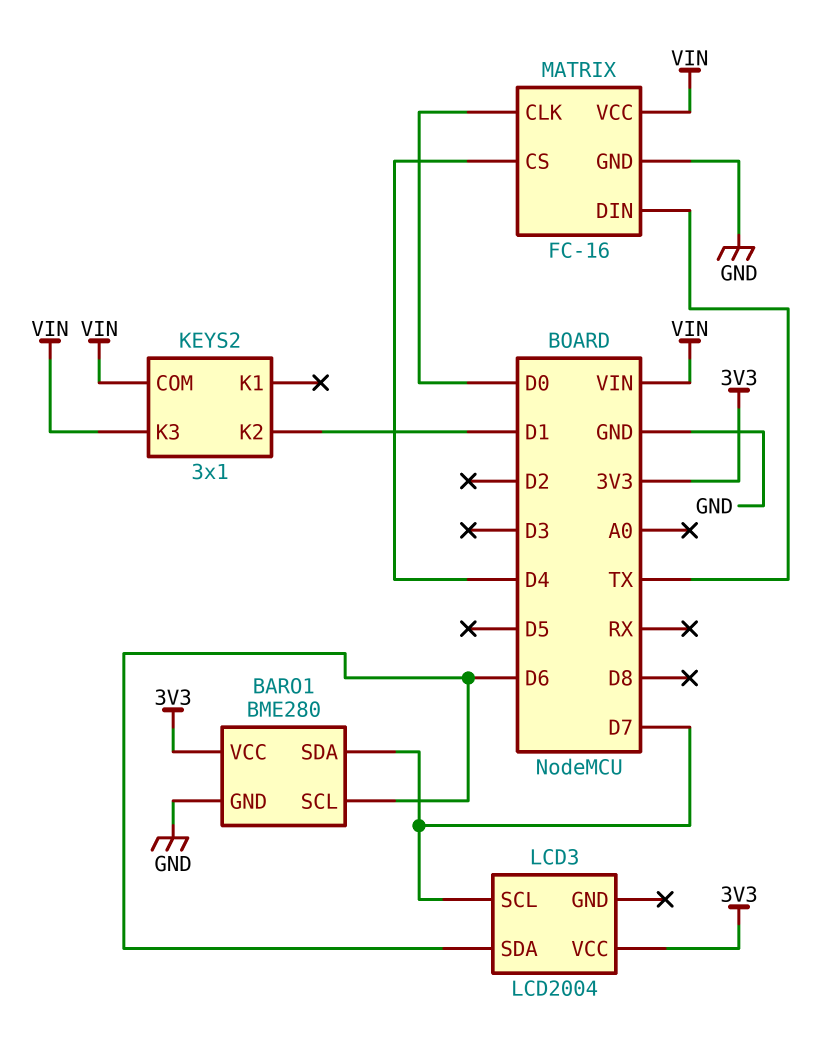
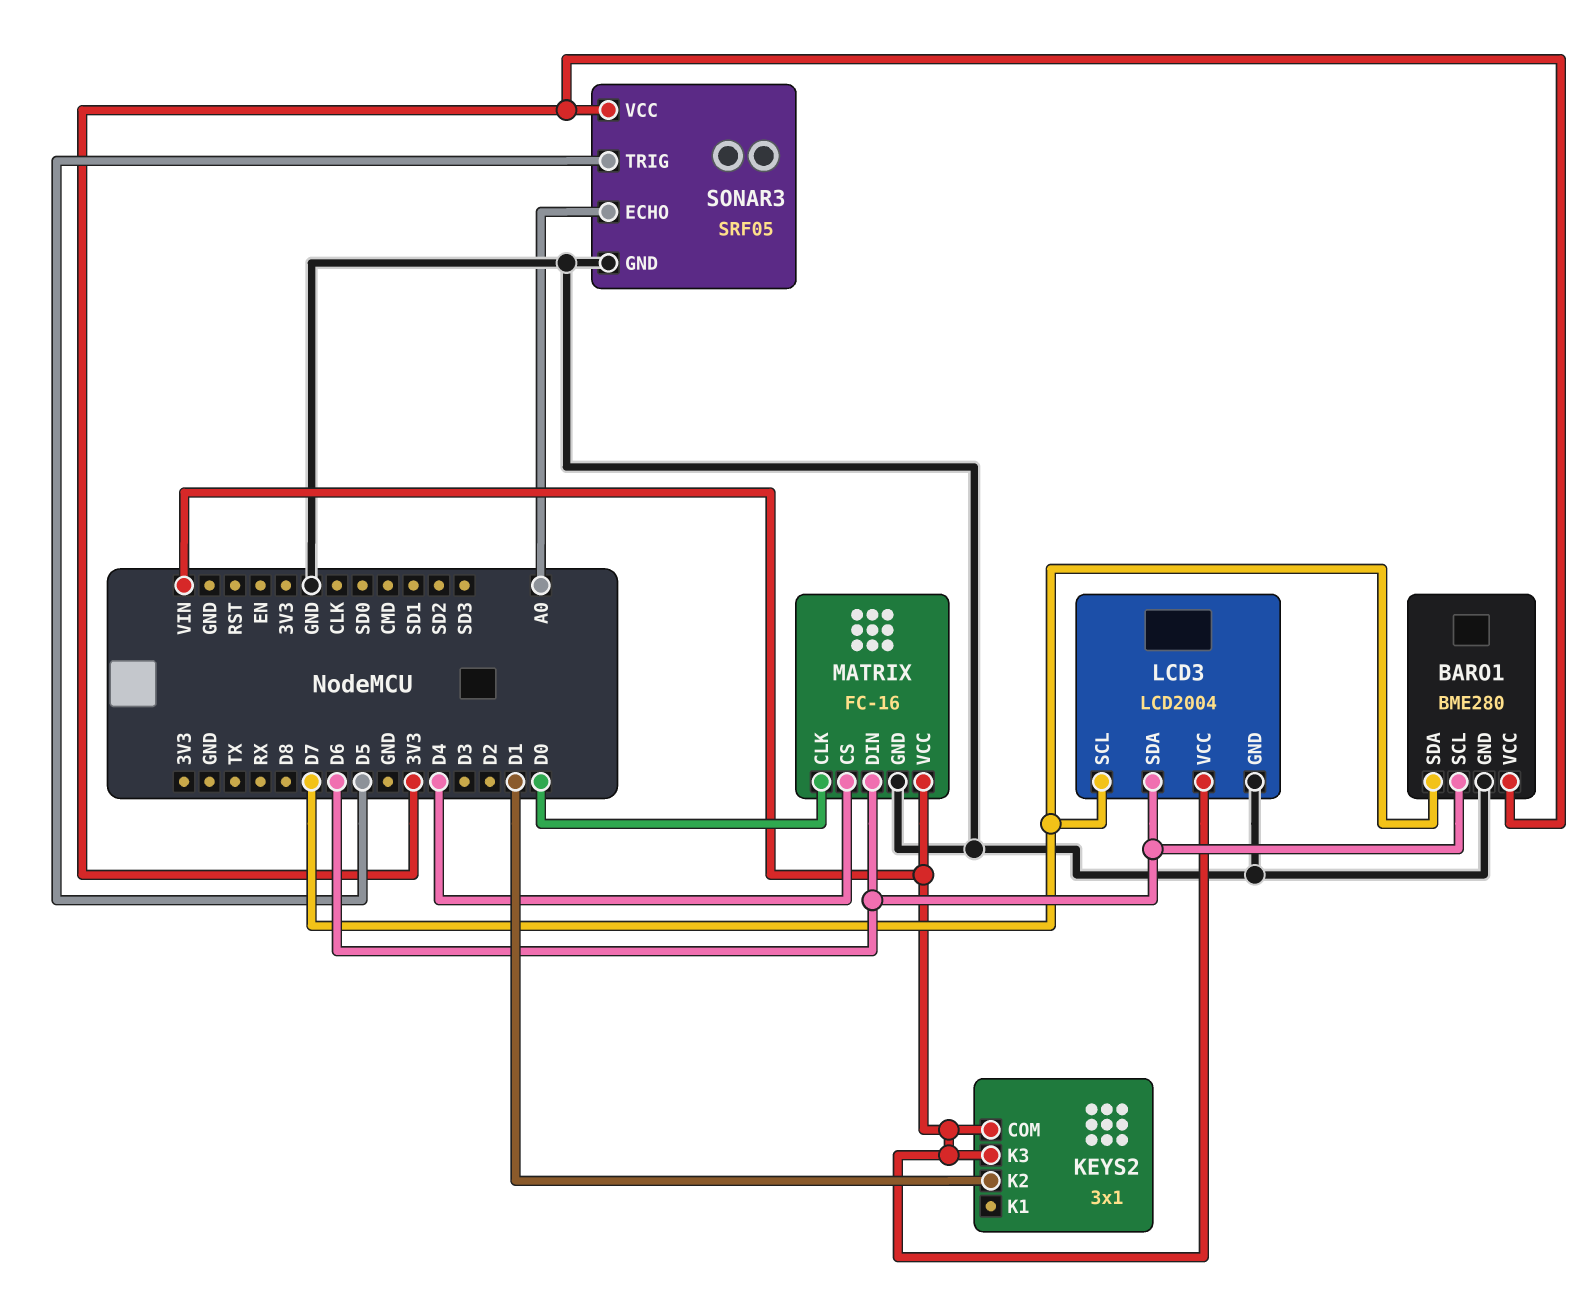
LCD3 pin GND: none -> GND
LCD3 pin VCC: 3V3 -> VIN
MATRIX pin DIN: TX -> D6
SONAR3: none -> SRF05
SONAR3 pin ECHO: none -> A0
SONAR3 pin GND: none -> GND
SONAR3 pin TRIG: none -> D5
SONAR3 pin VCC: none -> 3V3

